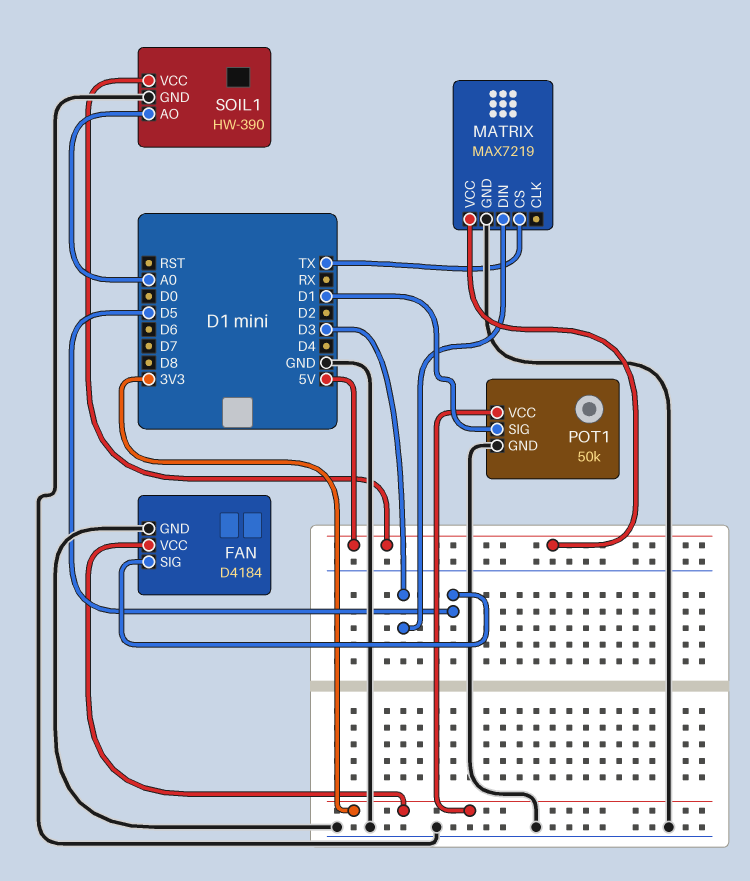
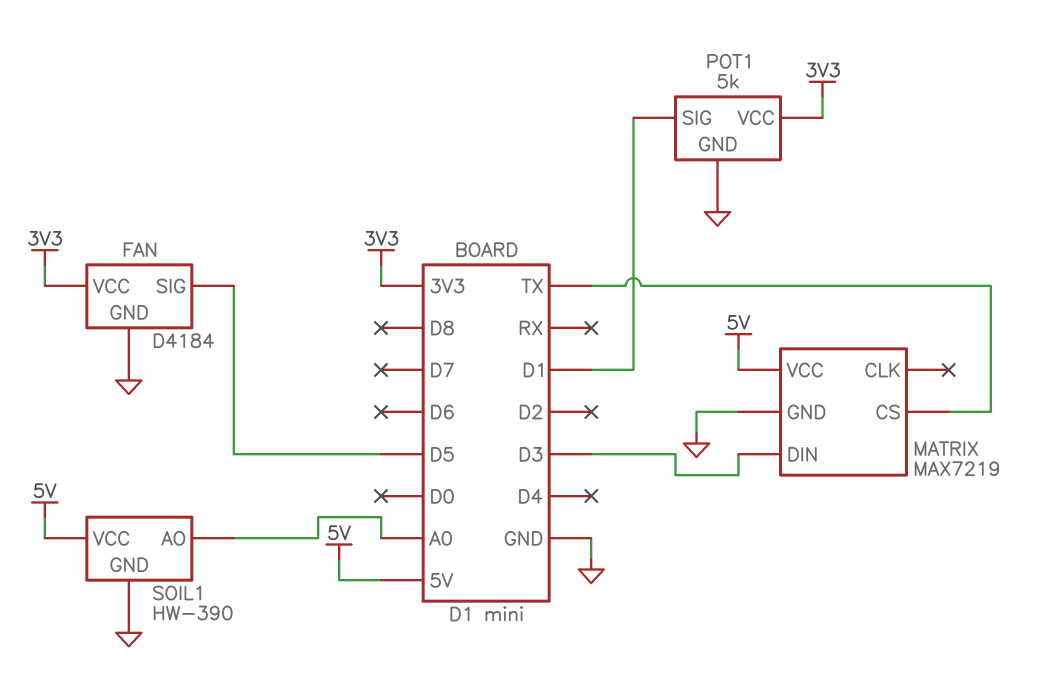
POT1: 50k -> 5k

